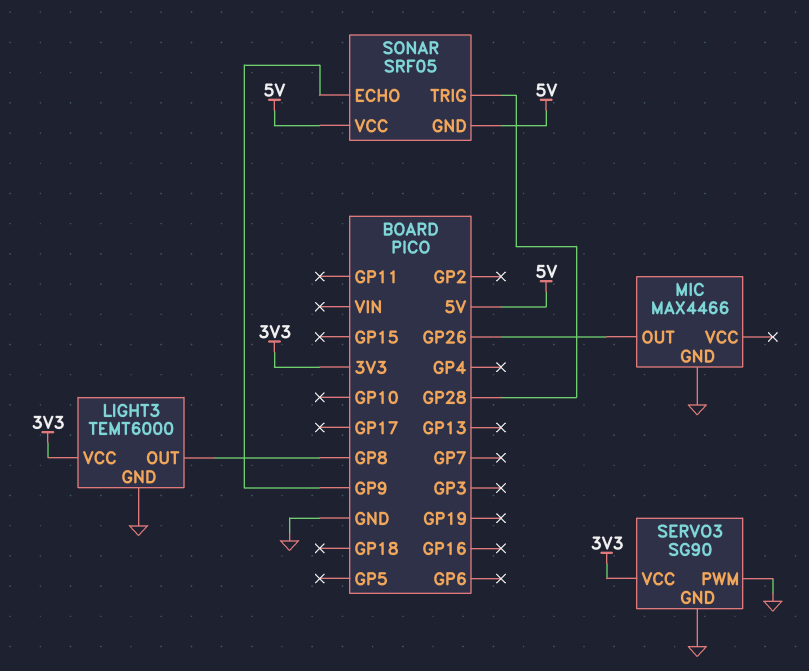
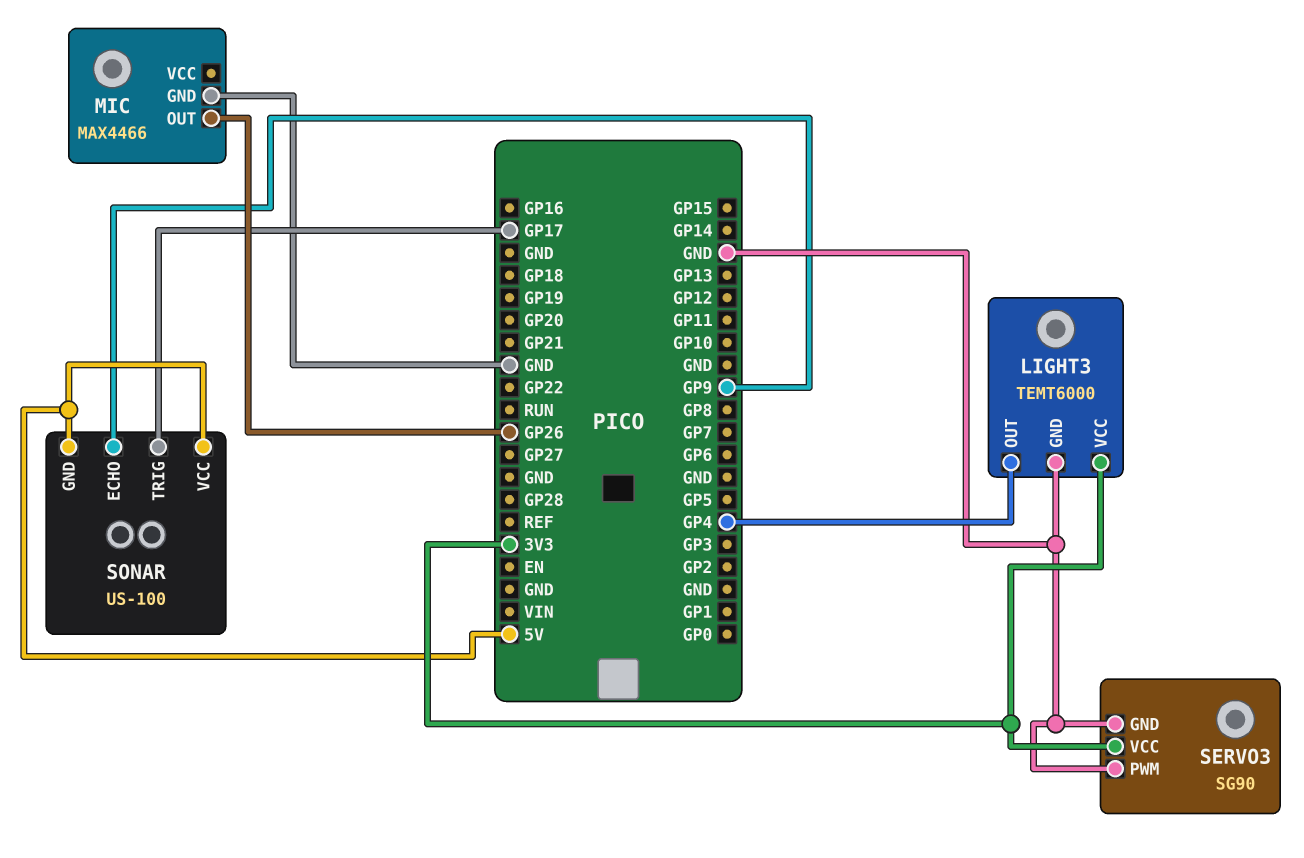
LIGHT3 pin OUT: GP8 -> GP4
SONAR: SRF05 -> US-100
SONAR pin TRIG: GP28 -> GP17

